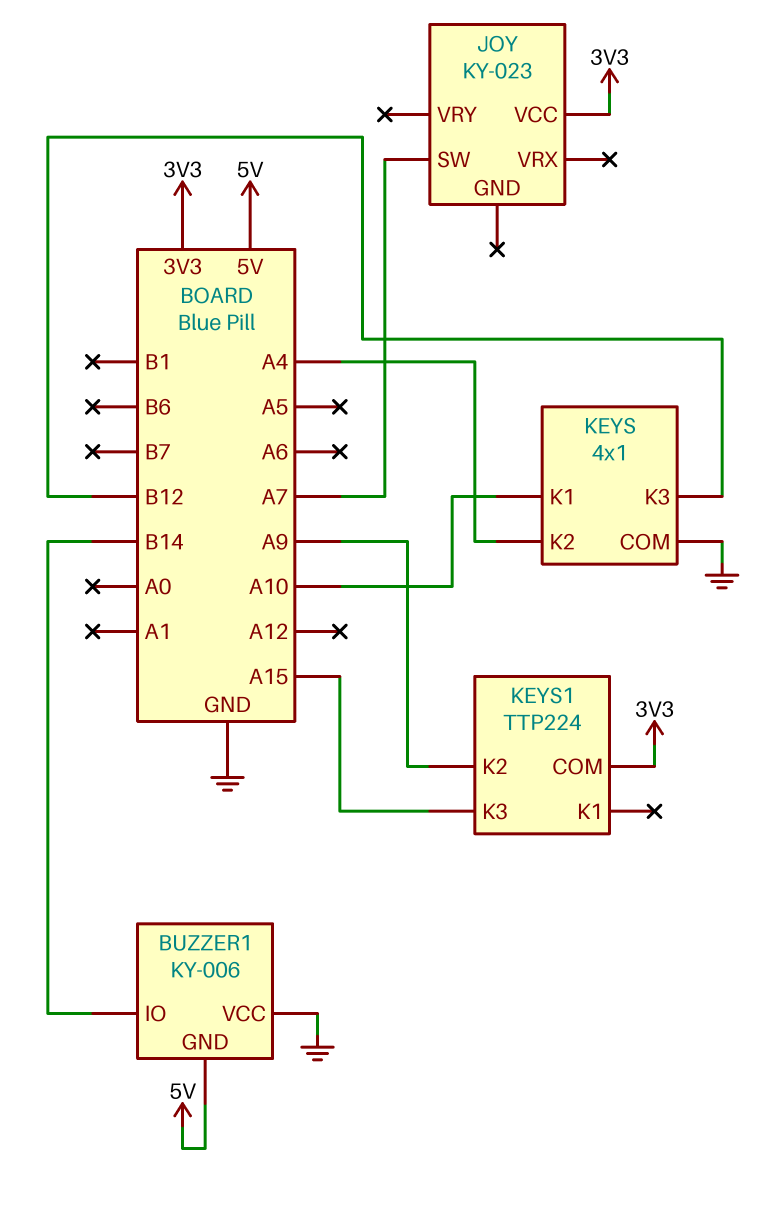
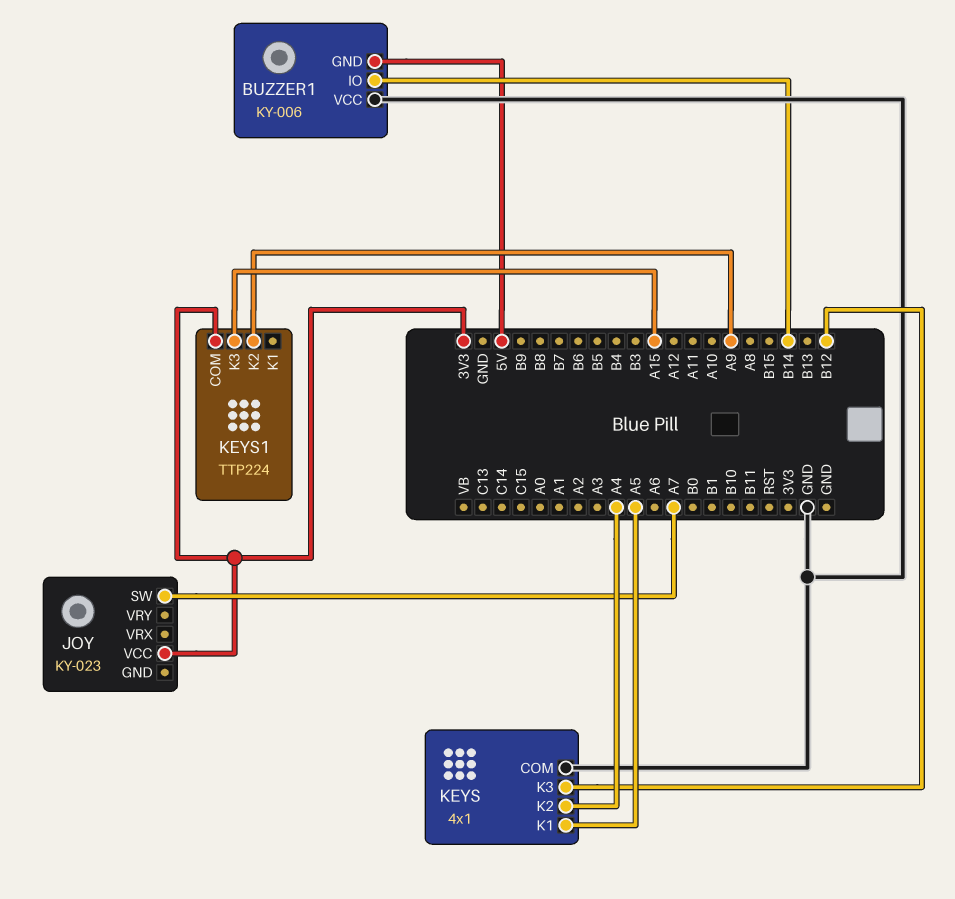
KEYS pin K1: A10 -> A5

